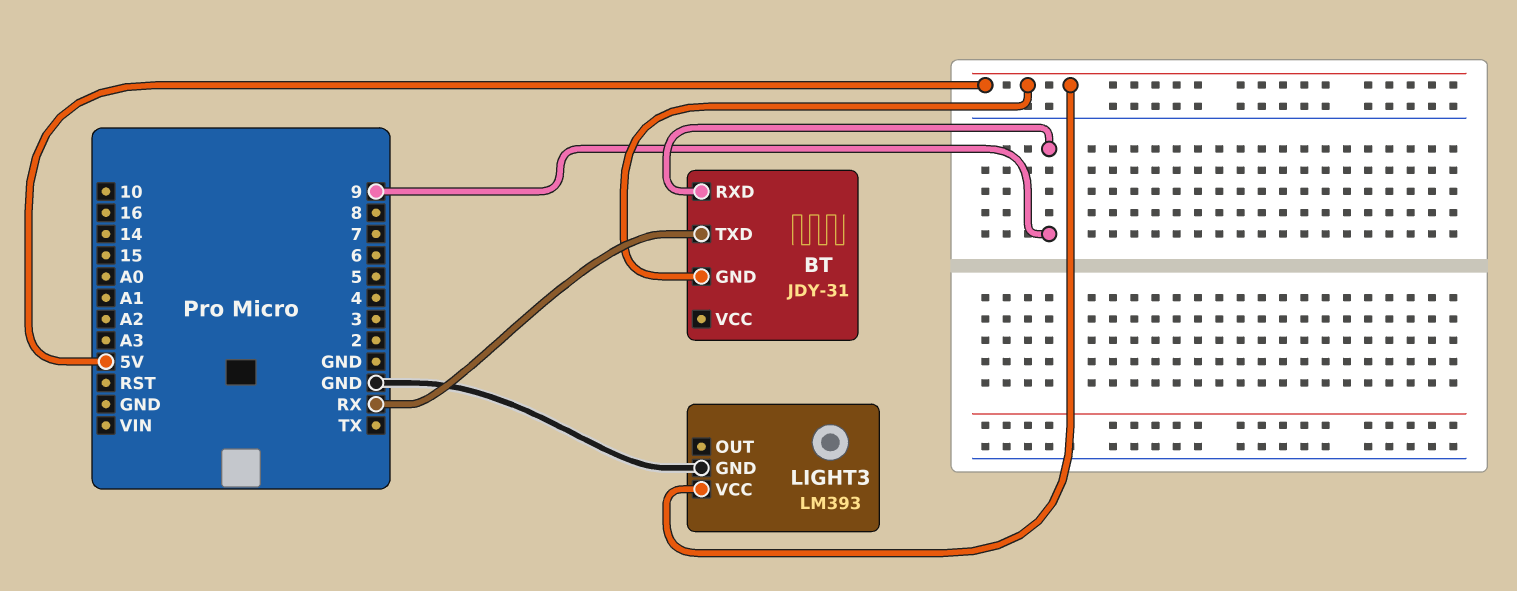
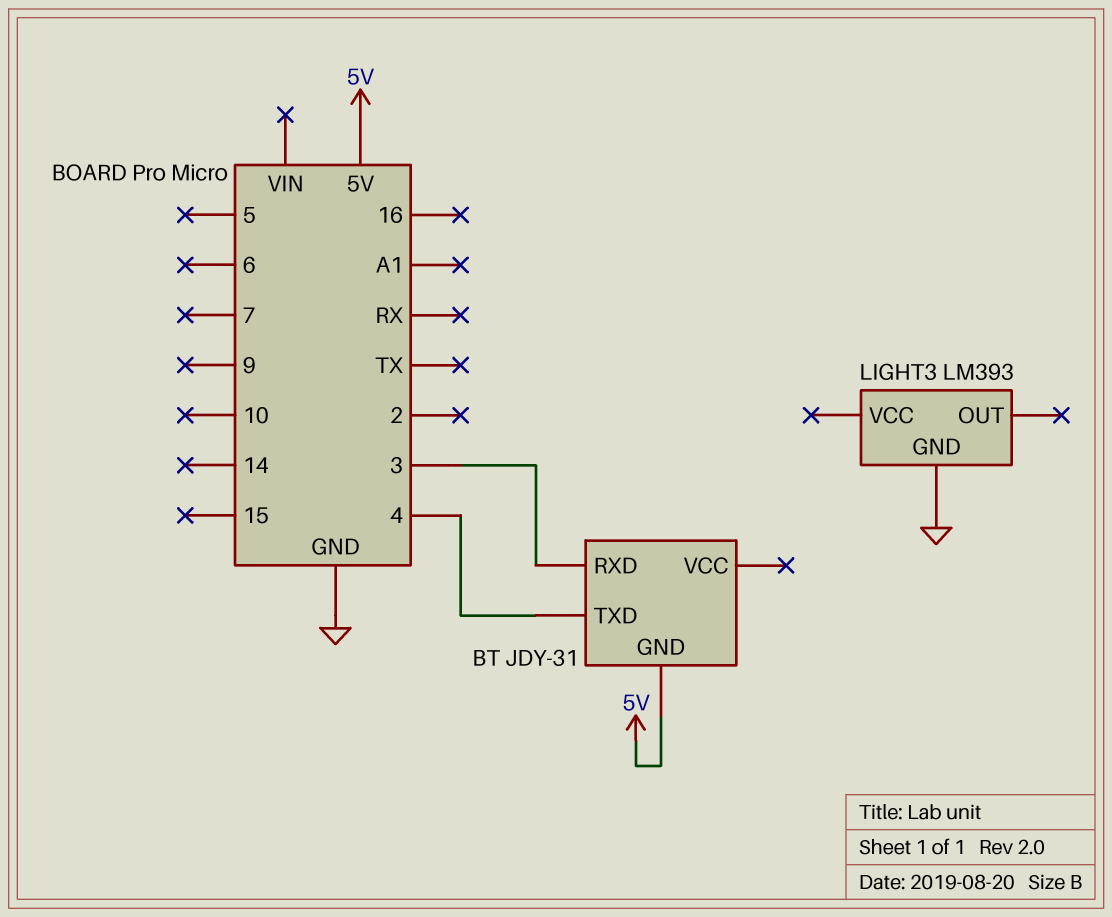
BT pin RXD: 9 -> 3
BT pin TXD: RX -> 4
LIGHT3 pin VCC: 5V -> none

